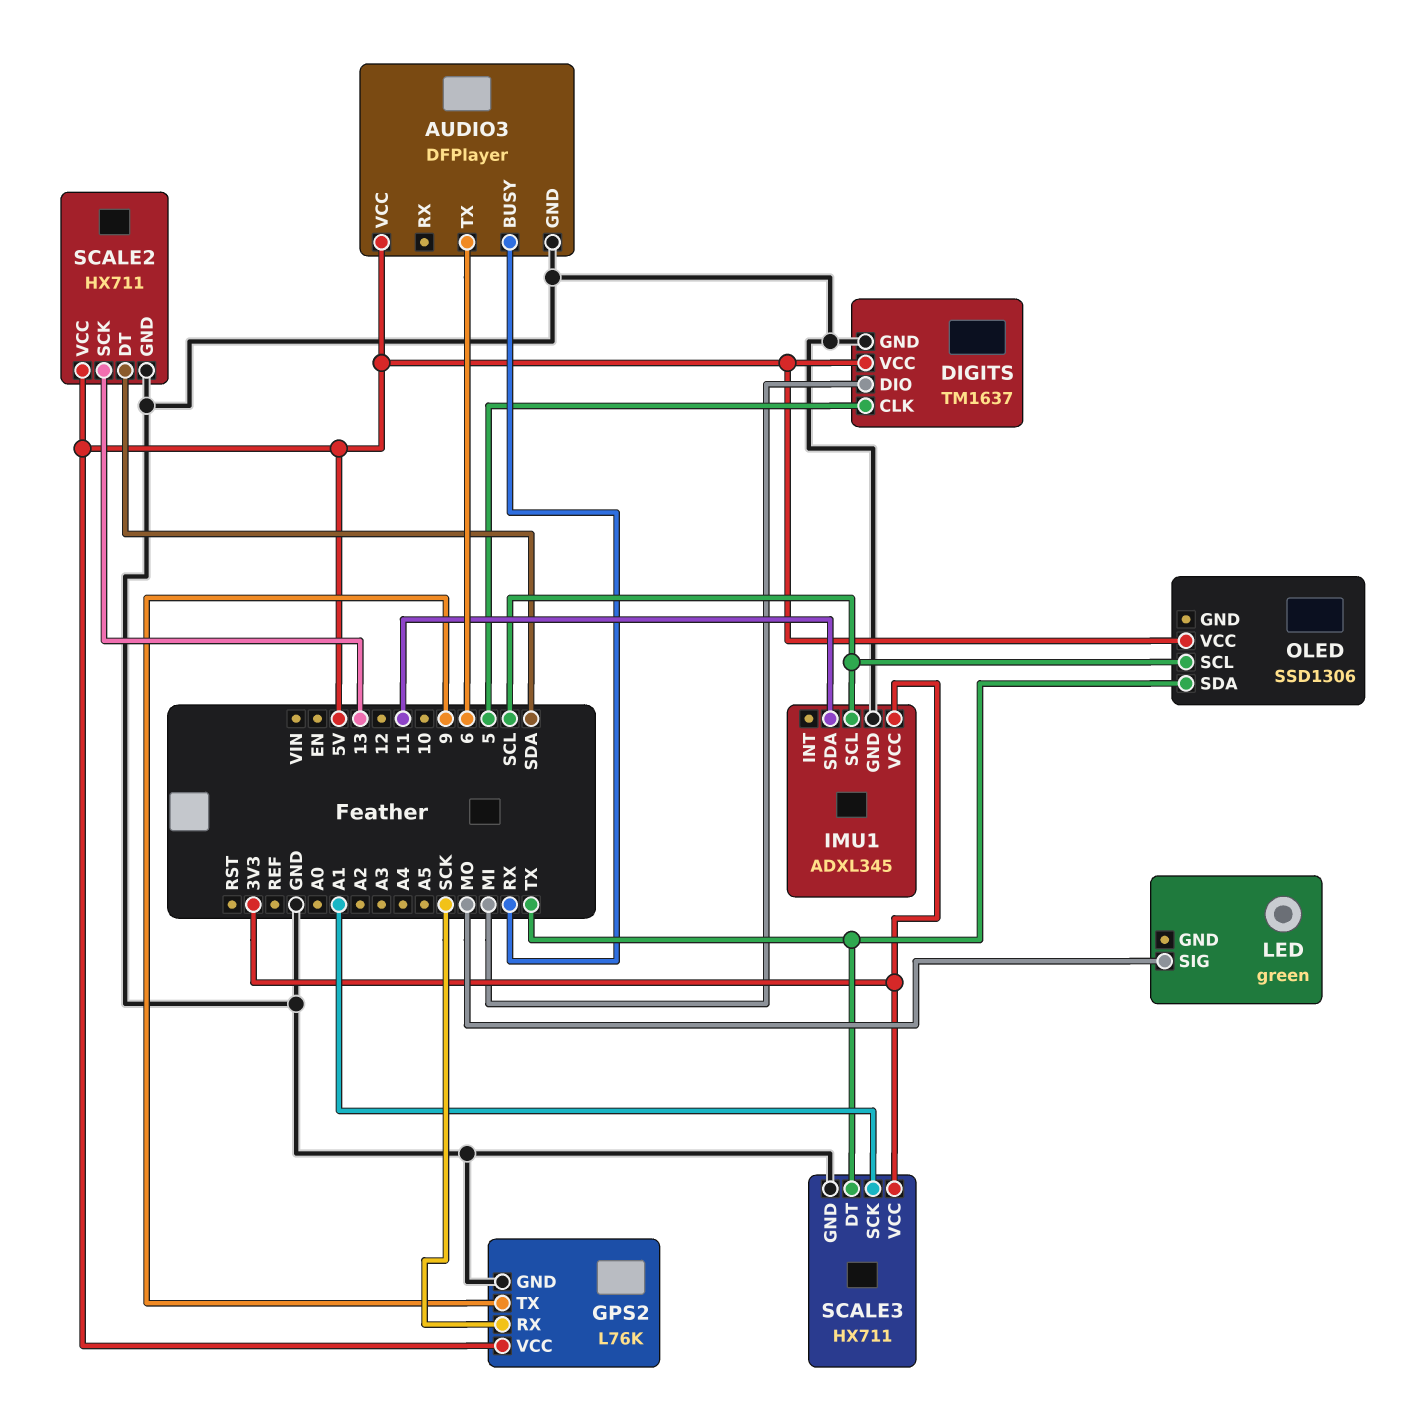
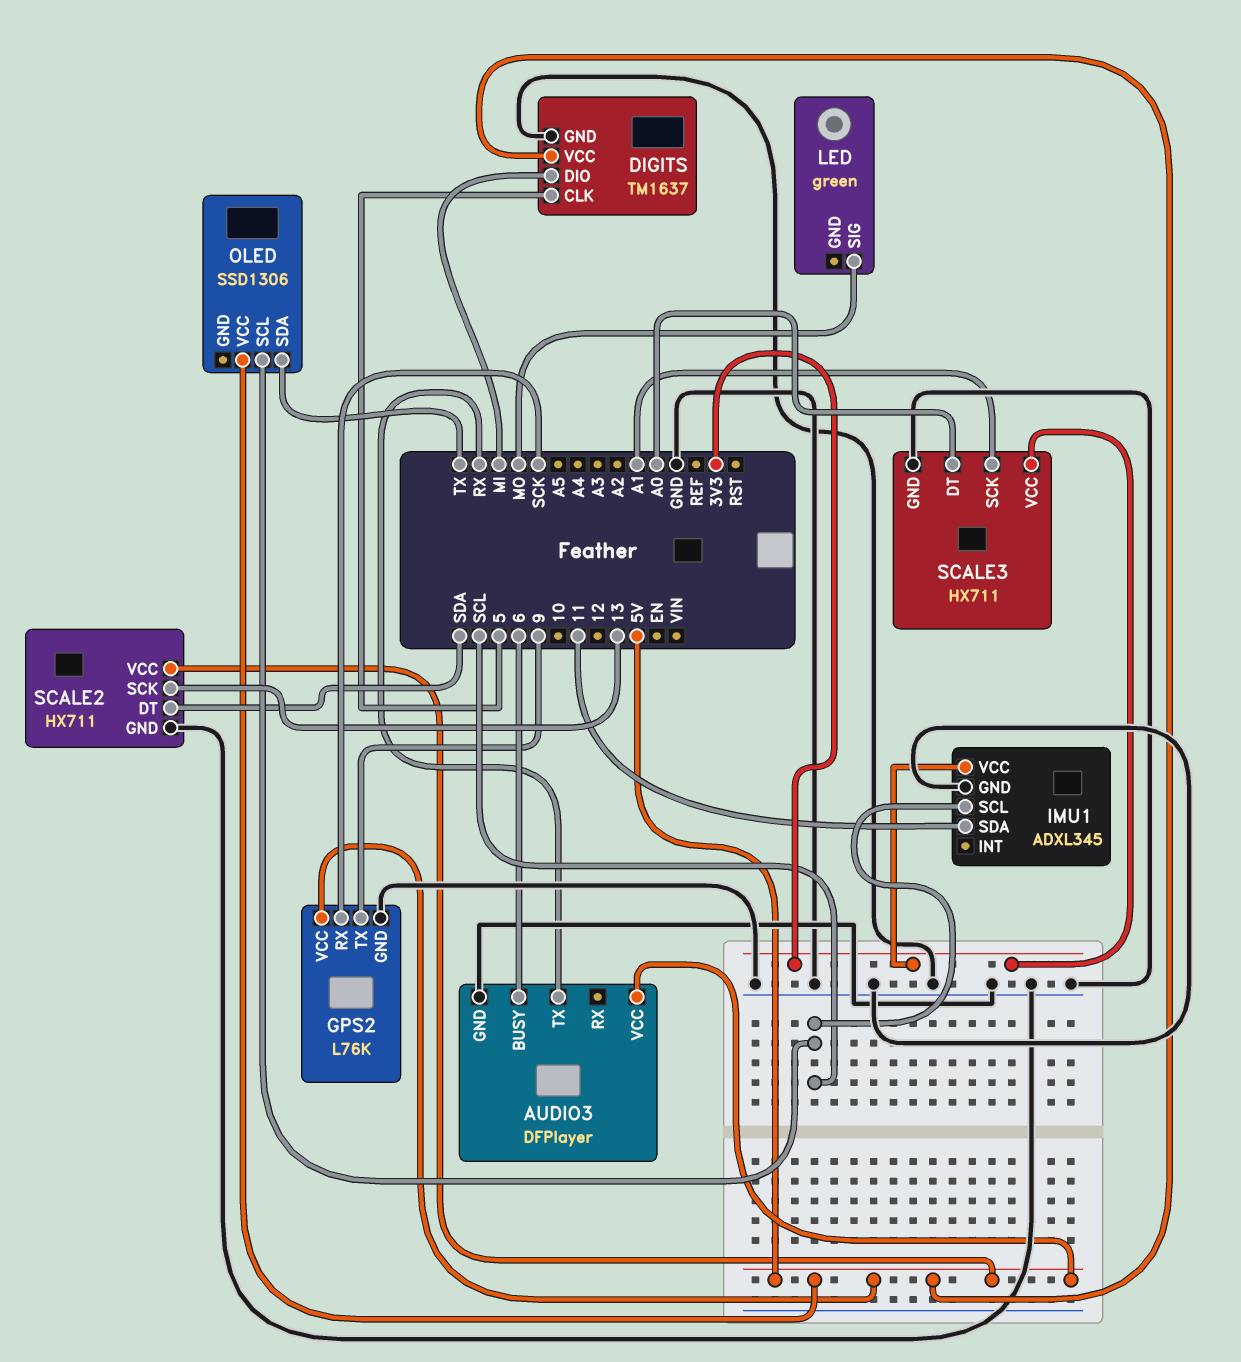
AUDIO3 pin BUSY: RX -> 6
AUDIO3 pin TX: 6 -> RX
SCALE3 pin DT: TX -> A0

